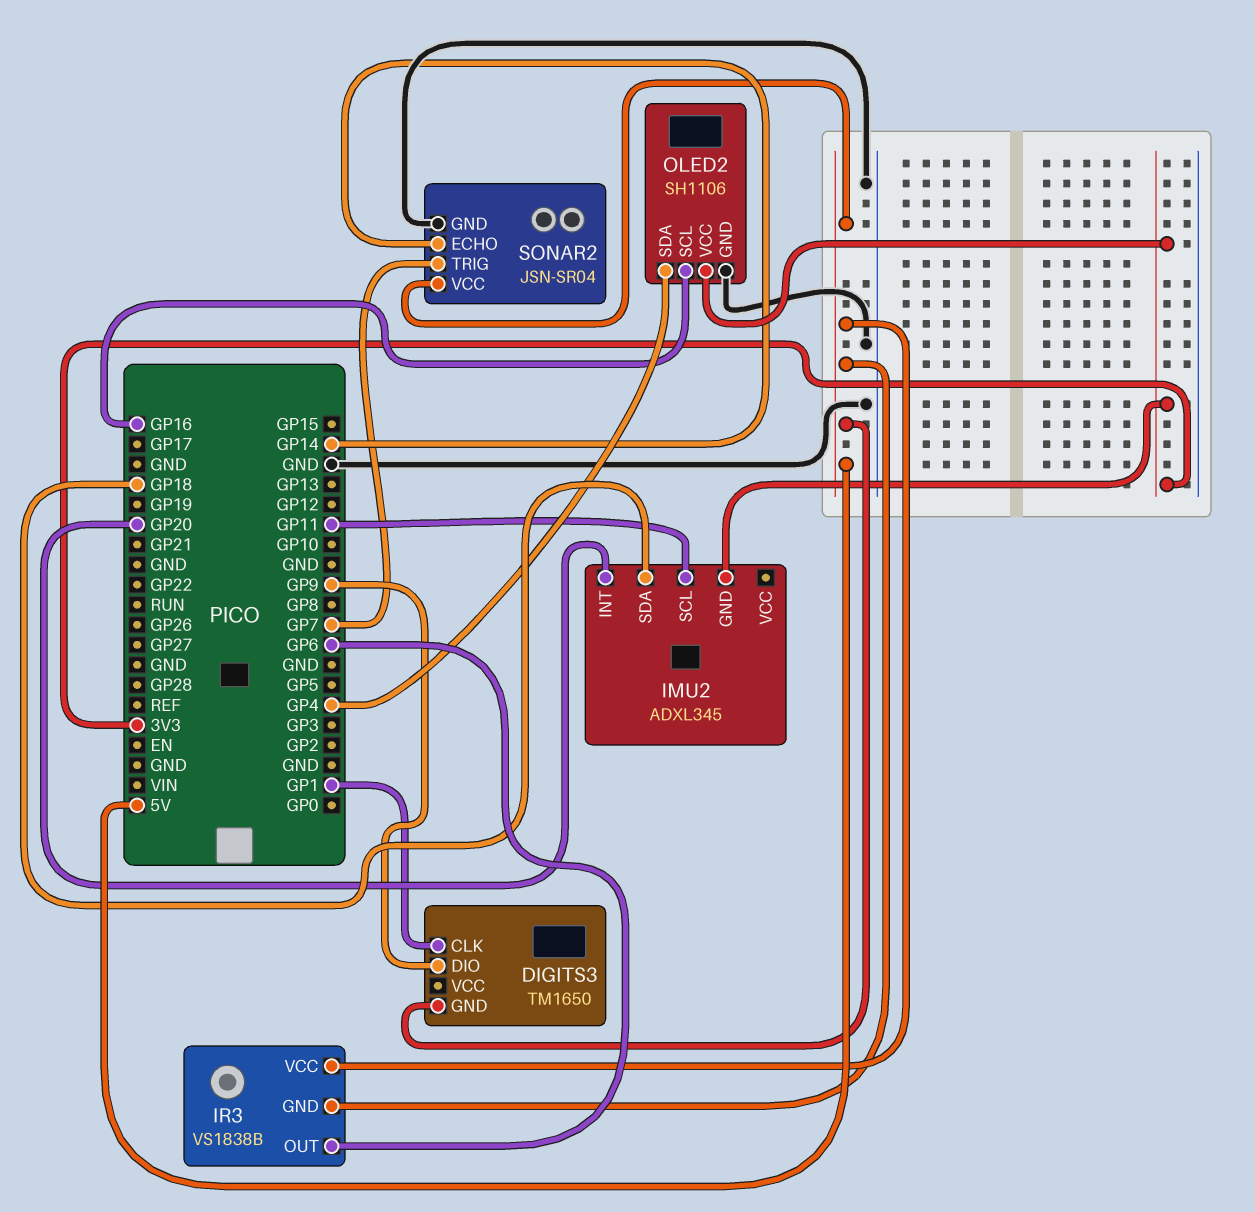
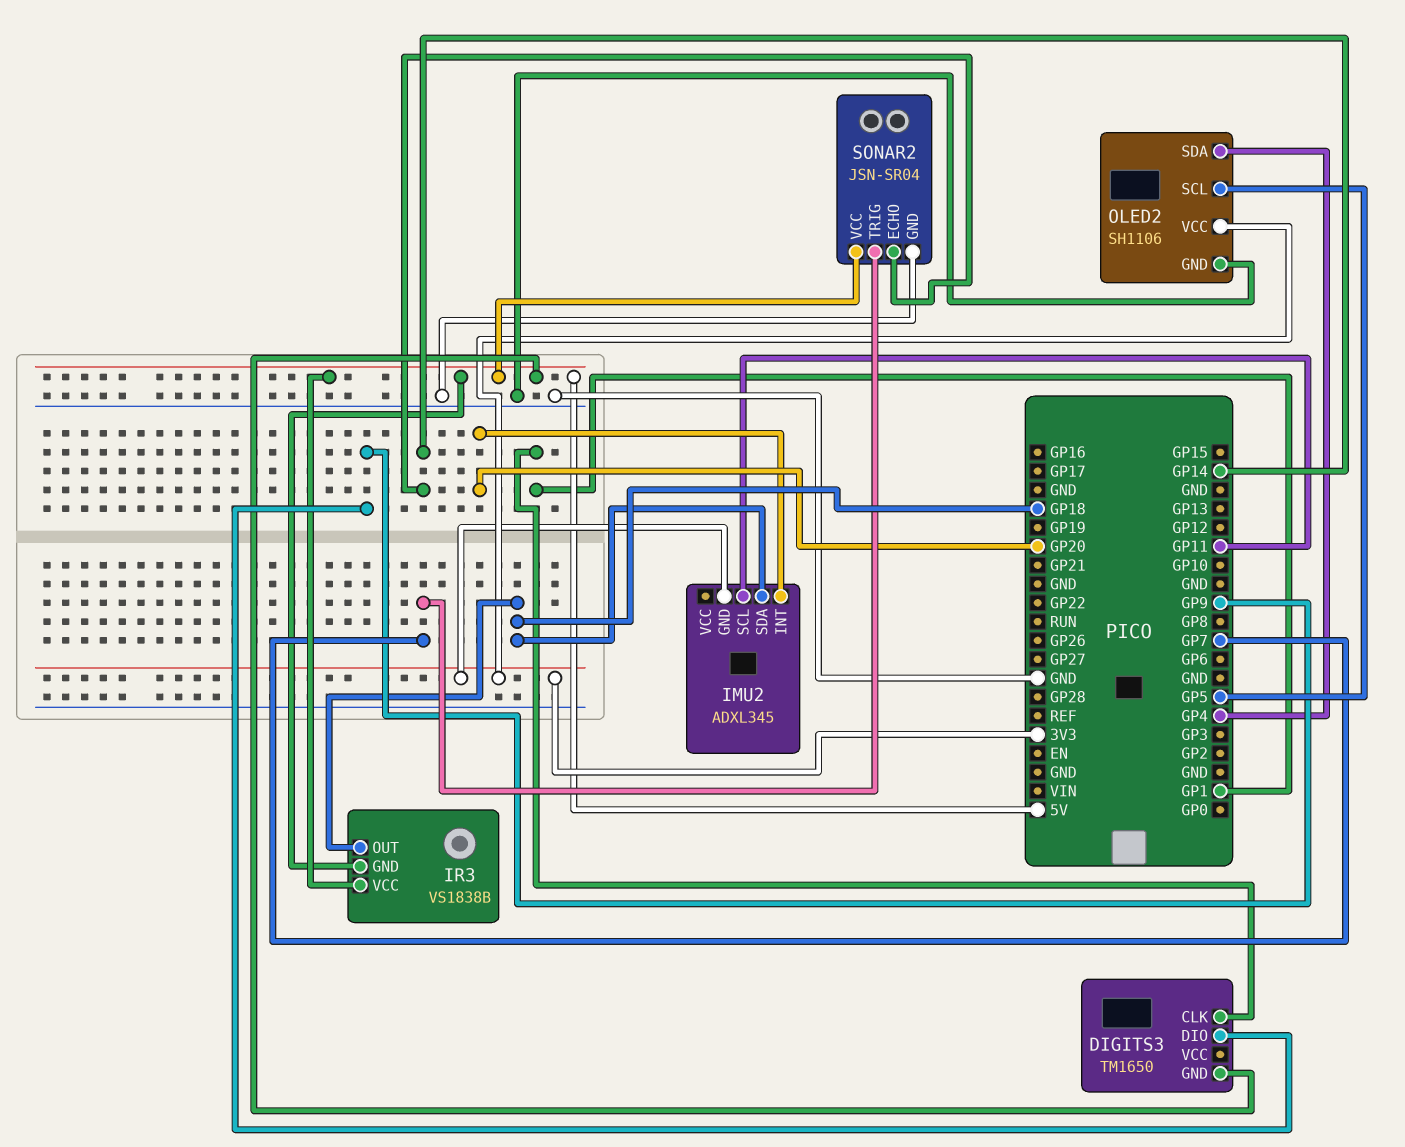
IR3 pin OUT: GP6 -> GP18
OLED2 pin SCL: GP16 -> GP5

